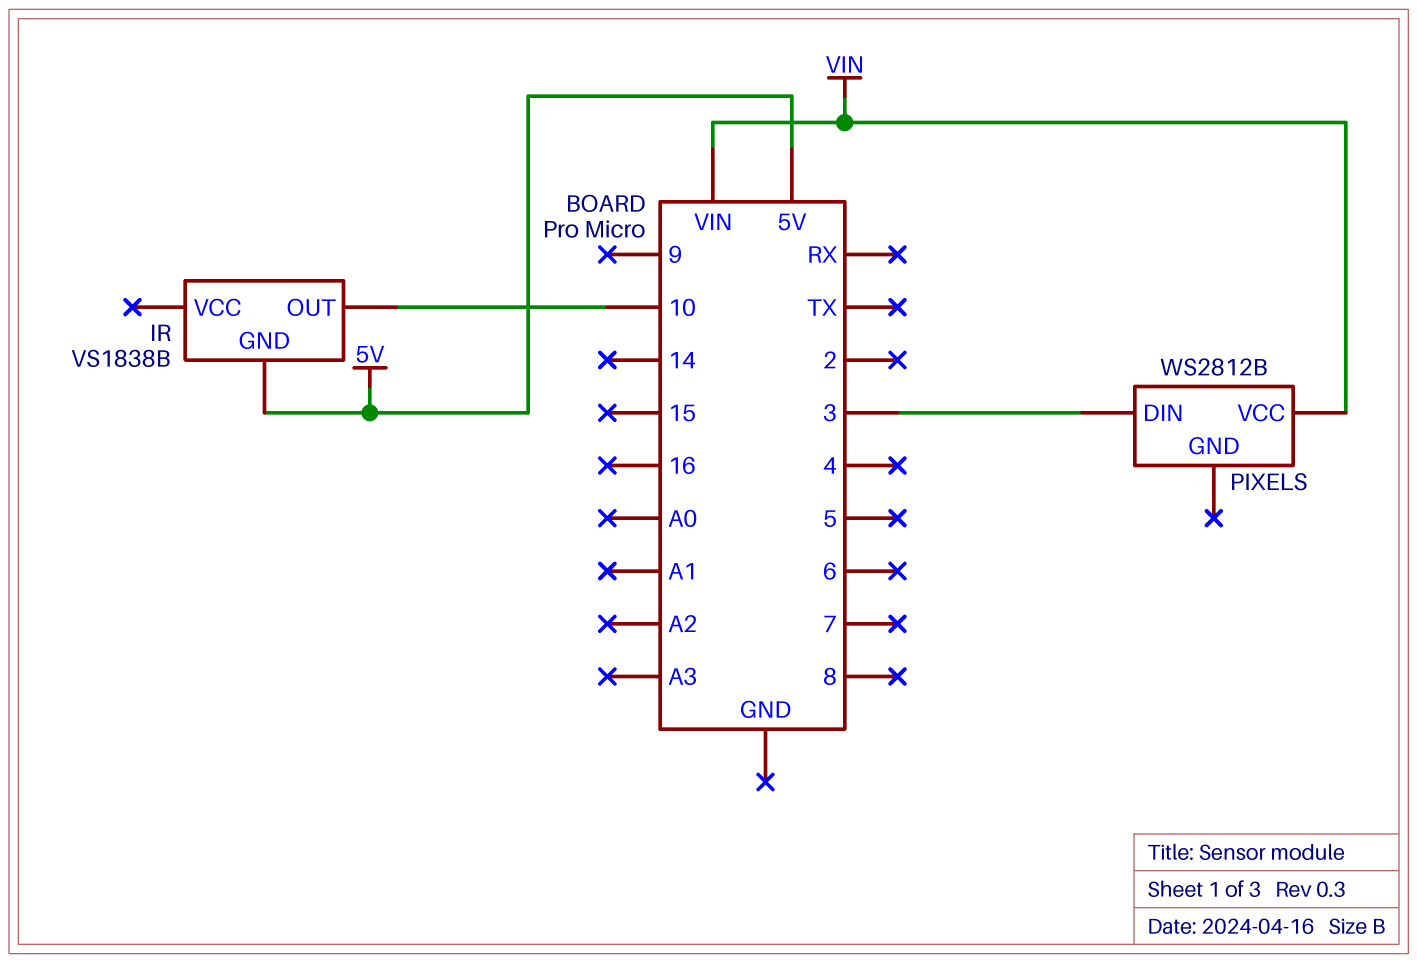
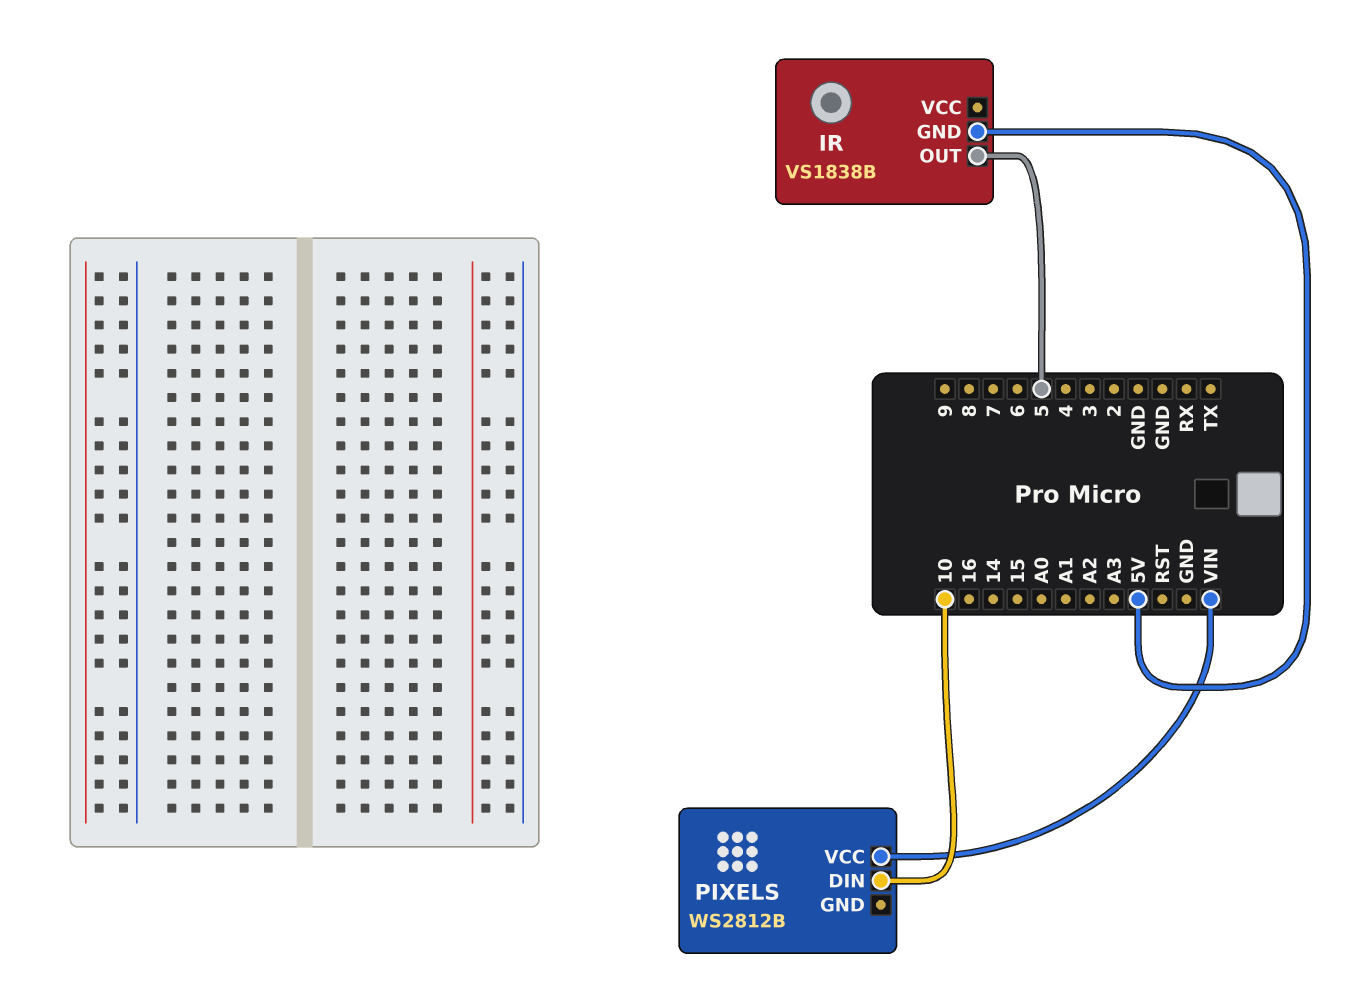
IR pin OUT: 10 -> 5
PIXELS pin DIN: 3 -> 10

